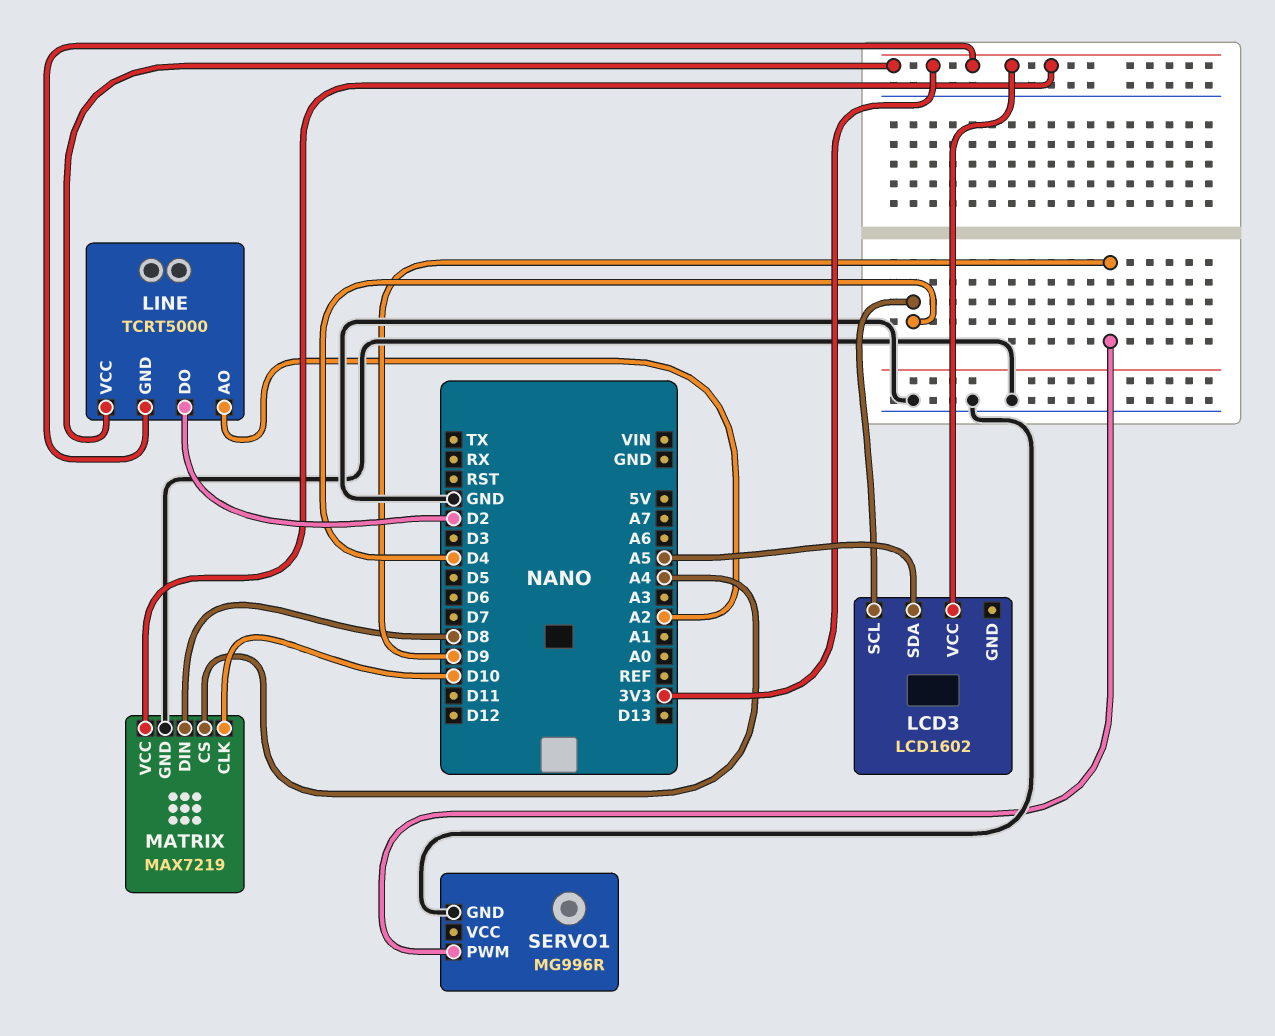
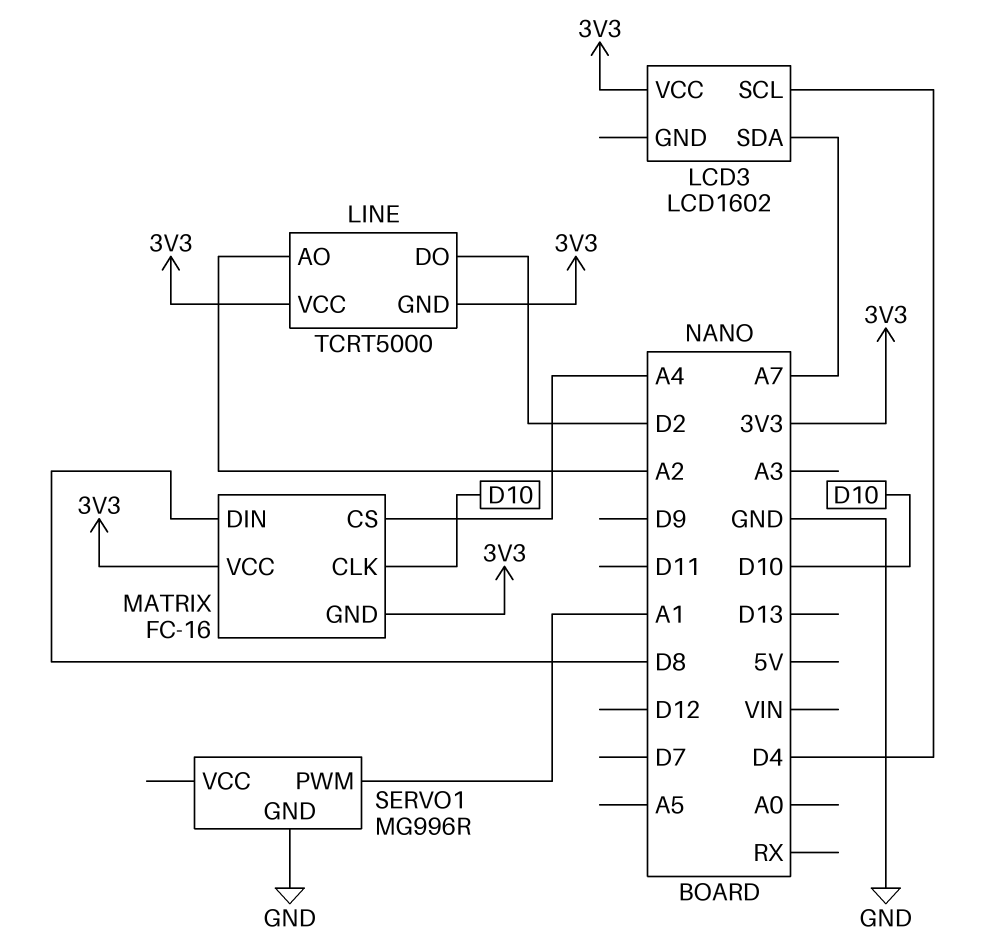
LCD3 pin SDA: A5 -> A7
MATRIX: MAX7219 -> FC-16
MATRIX pin GND: GND -> 3V3
SERVO1 pin PWM: D9 -> A1

